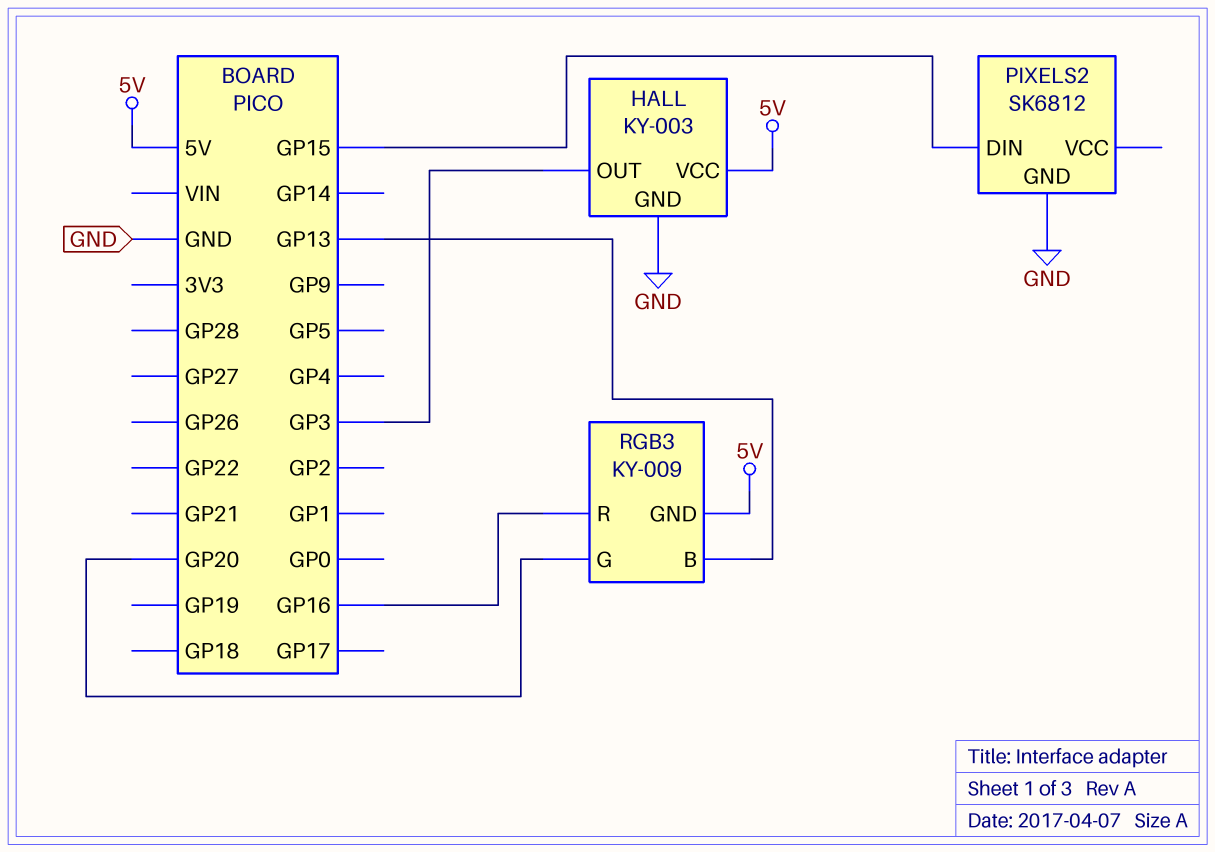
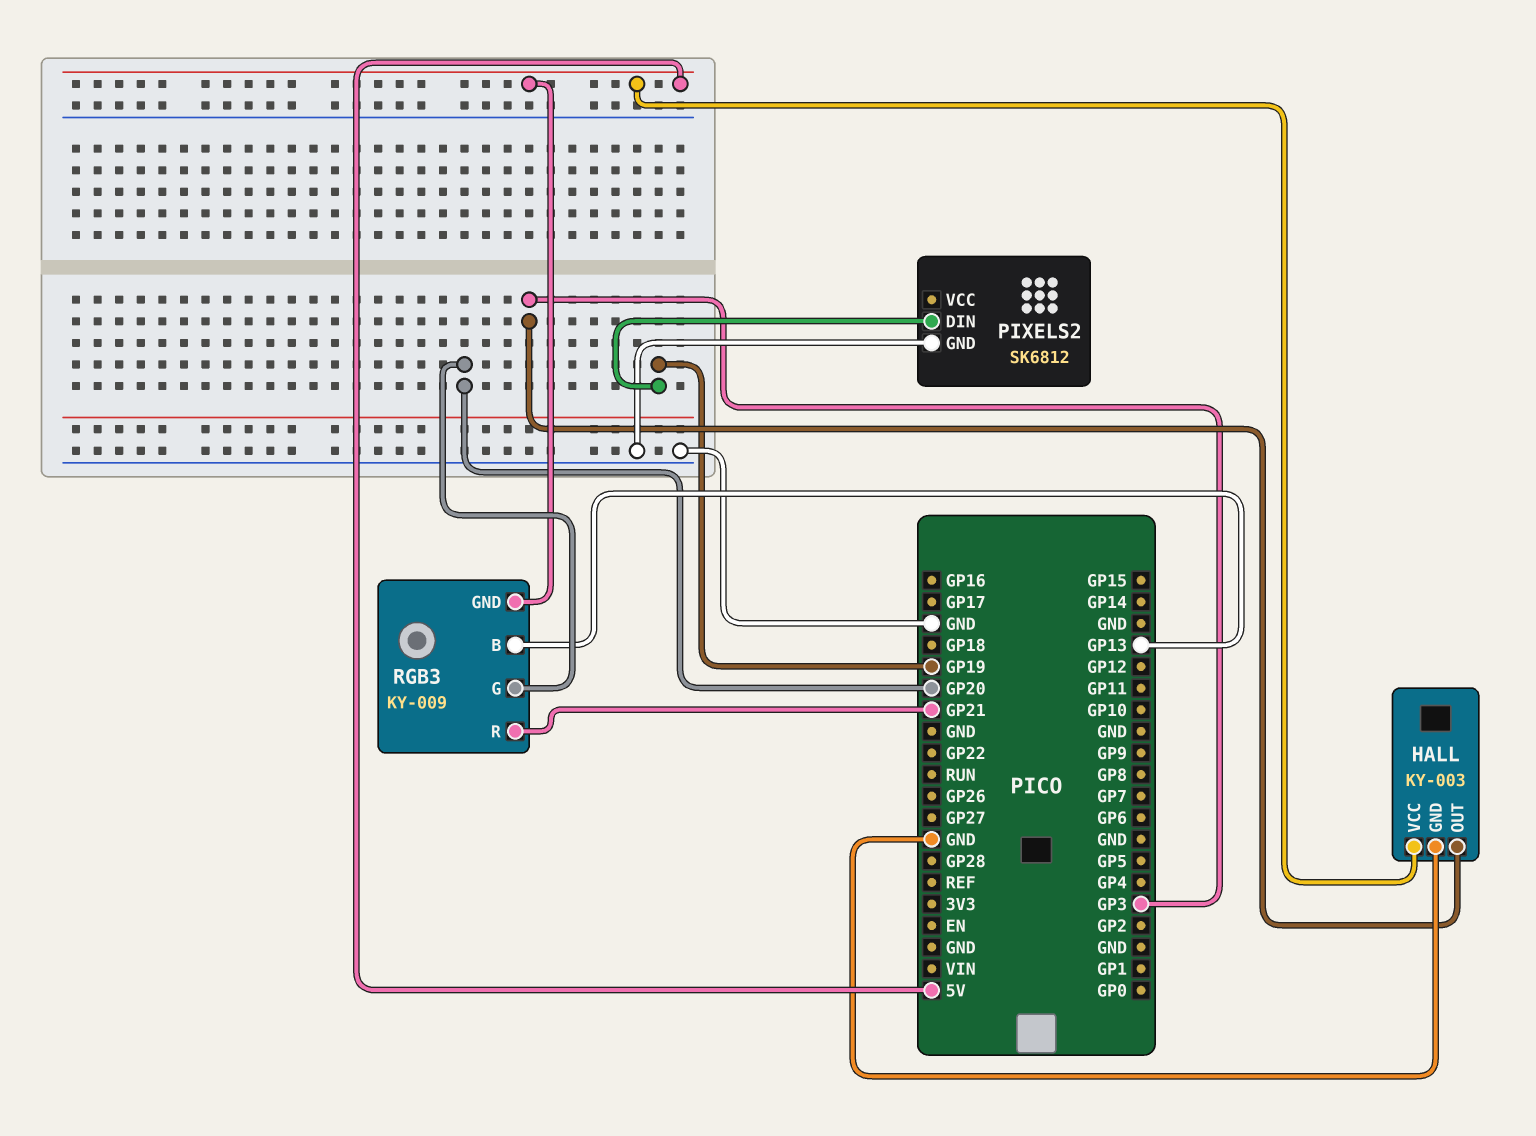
PIXELS2 pin DIN: GP15 -> GP19
RGB3 pin R: GP16 -> GP21

